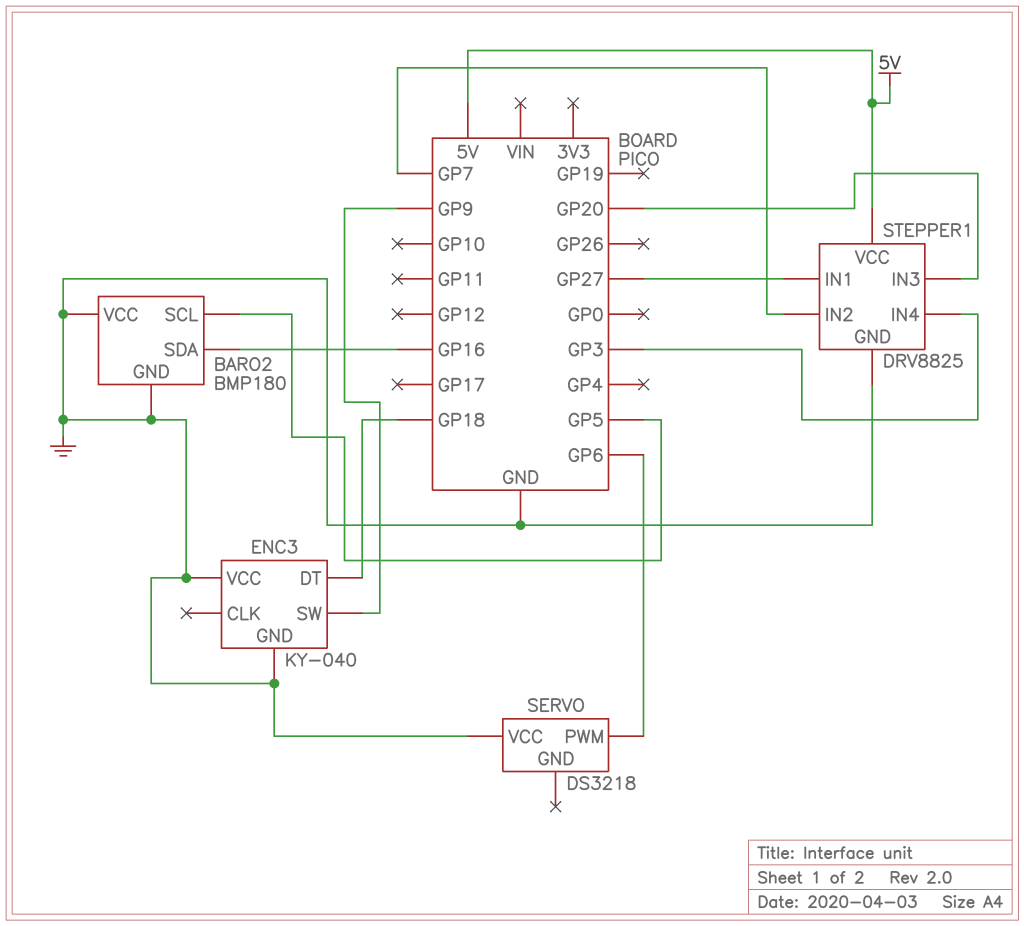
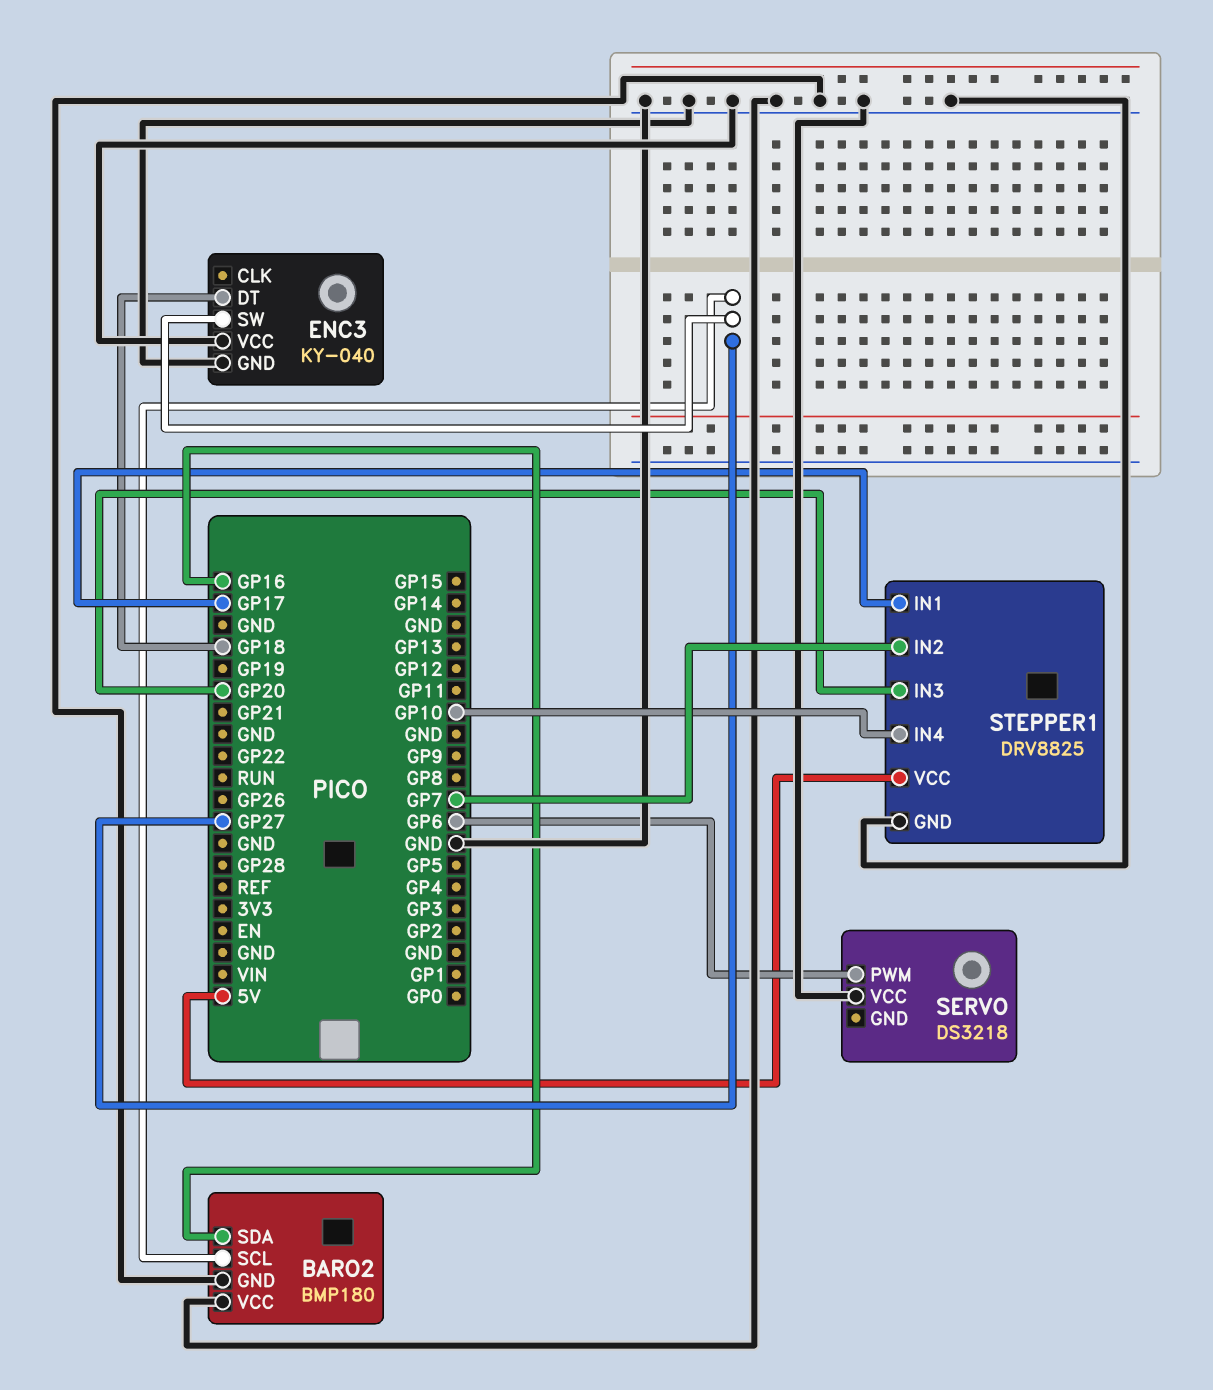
BARO2 pin SCL: GP5 -> GP27
ENC3 pin SW: GP9 -> GP27
STEPPER1 pin IN1: GP27 -> GP17
STEPPER1 pin IN4: GP3 -> GP10

